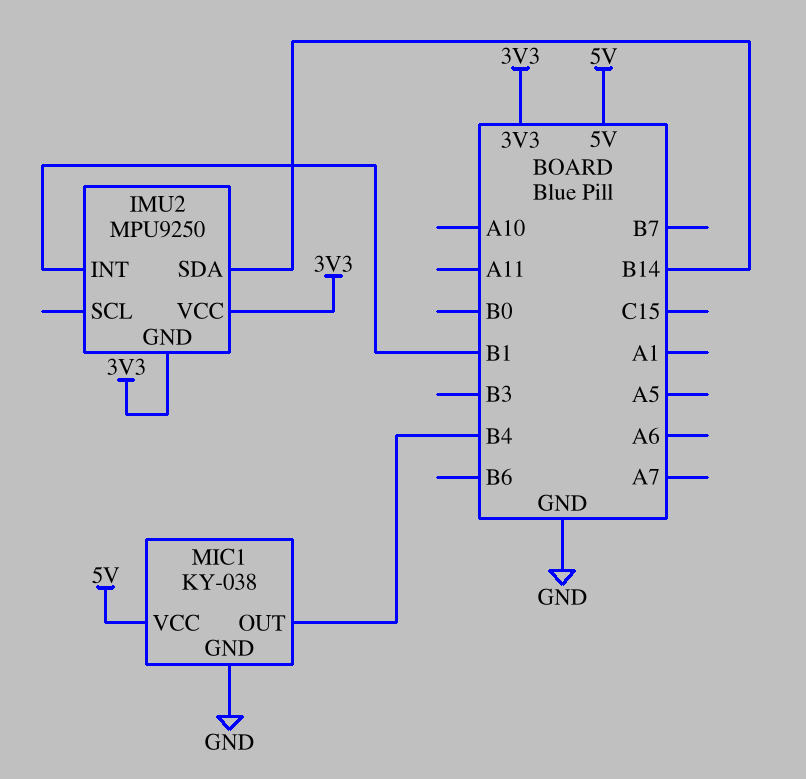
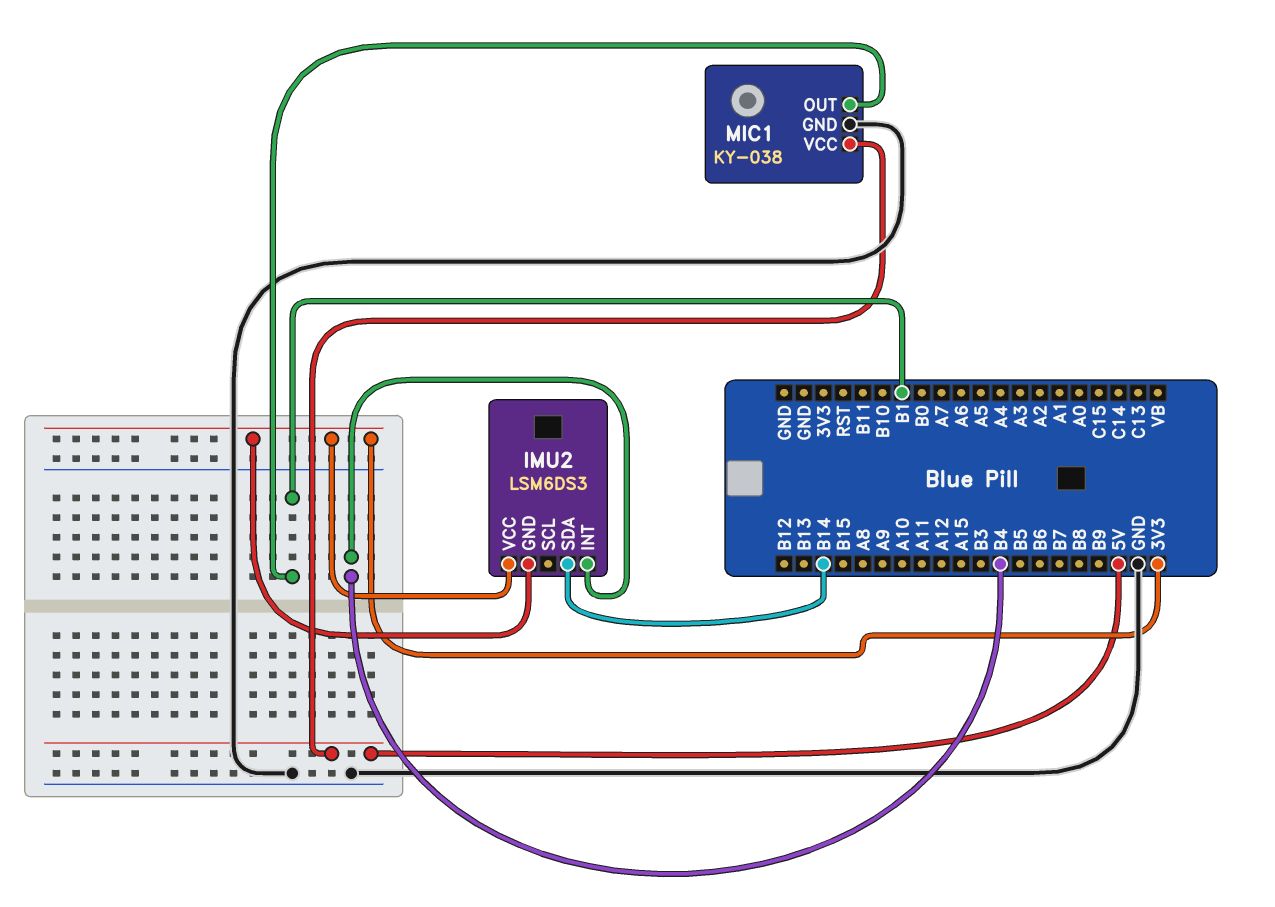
IMU2: MPU9250 -> LSM6DS3
IMU2 pin INT: B1 -> B4
MIC1 pin OUT: B4 -> B1

